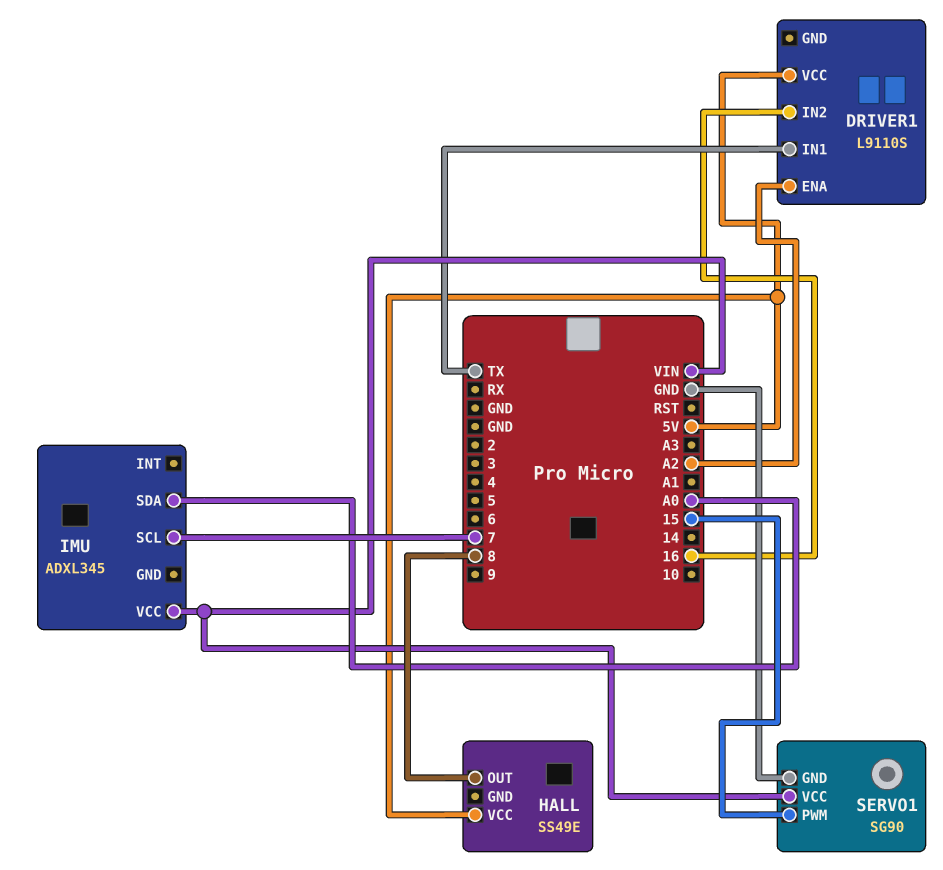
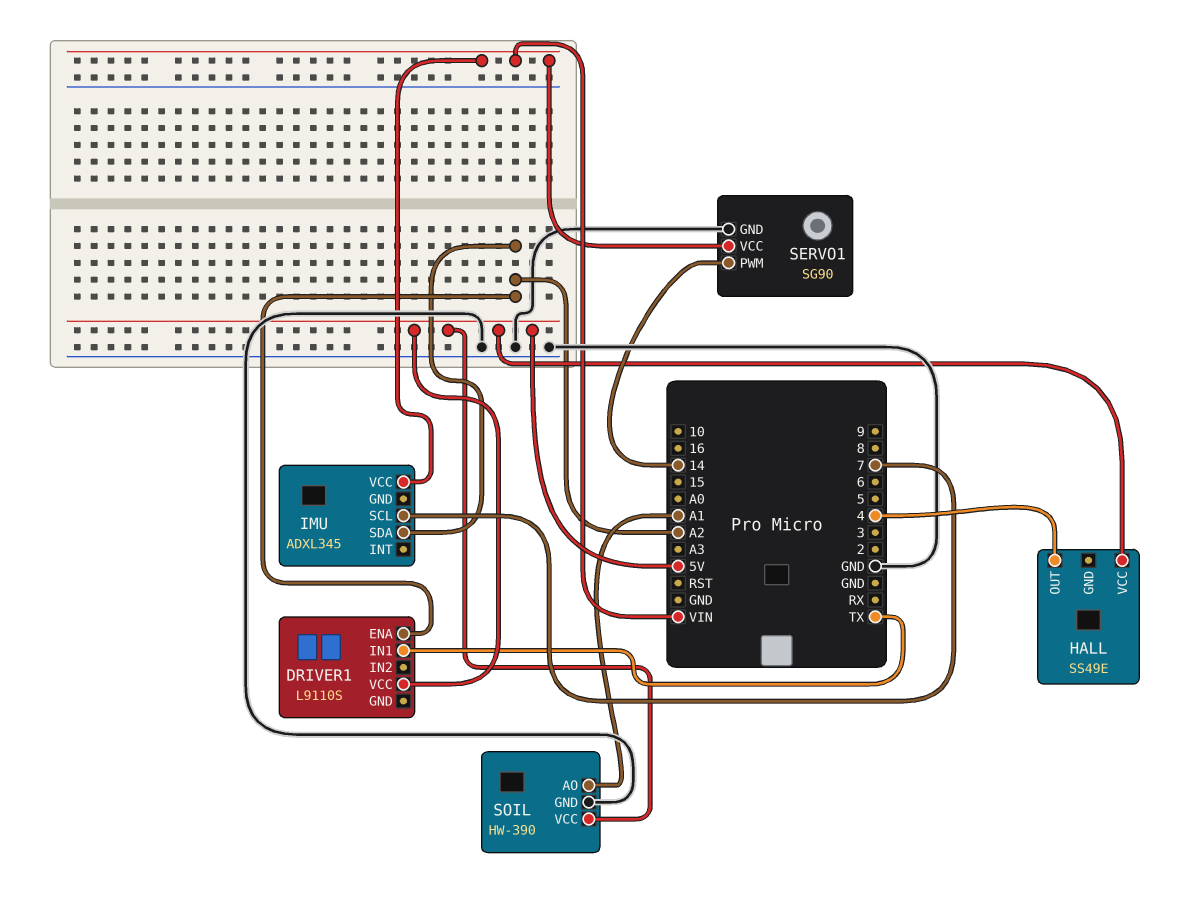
DRIVER1 pin IN2: 16 -> none
HALL pin OUT: 8 -> 4
IMU pin SDA: A0 -> A2
SERVO1 pin PWM: 15 -> 14
SOIL: none -> HW-390
SOIL pin AO: none -> A1
SOIL pin GND: none -> GND
SOIL pin VCC: none -> 5V

